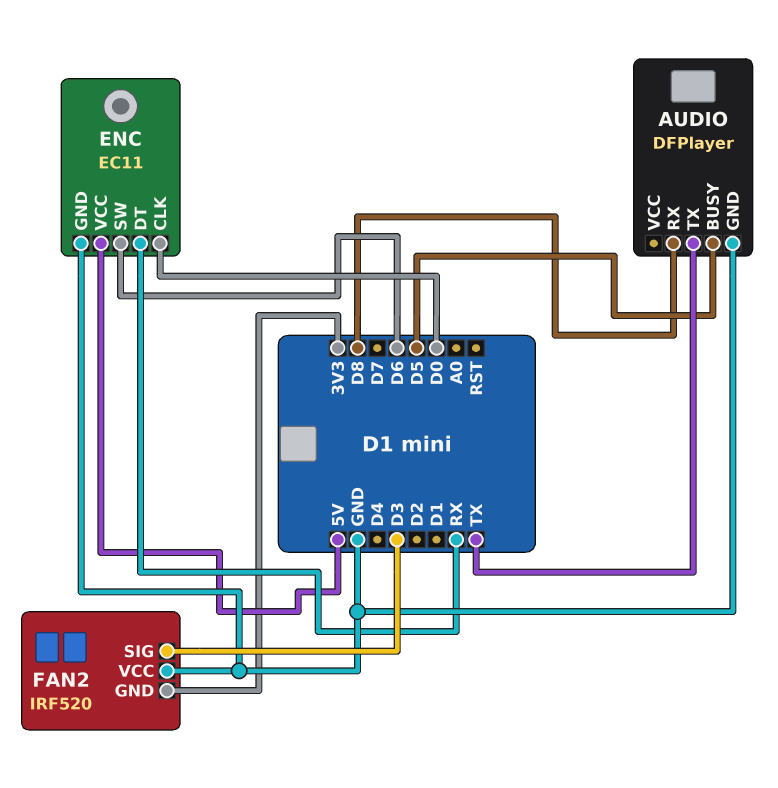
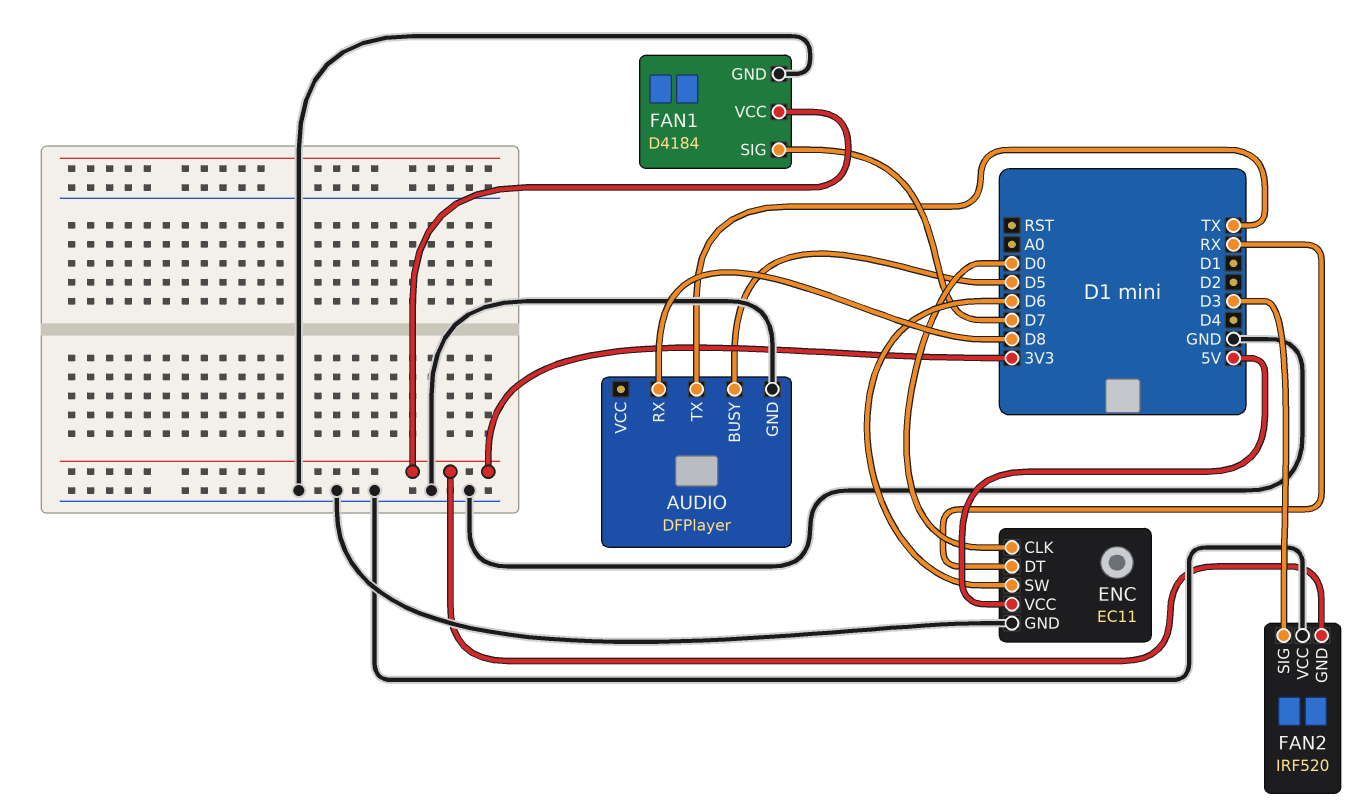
FAN1: none -> D4184
FAN1 pin GND: none -> GND
FAN1 pin SIG: none -> D7
FAN1 pin VCC: none -> 3V3

